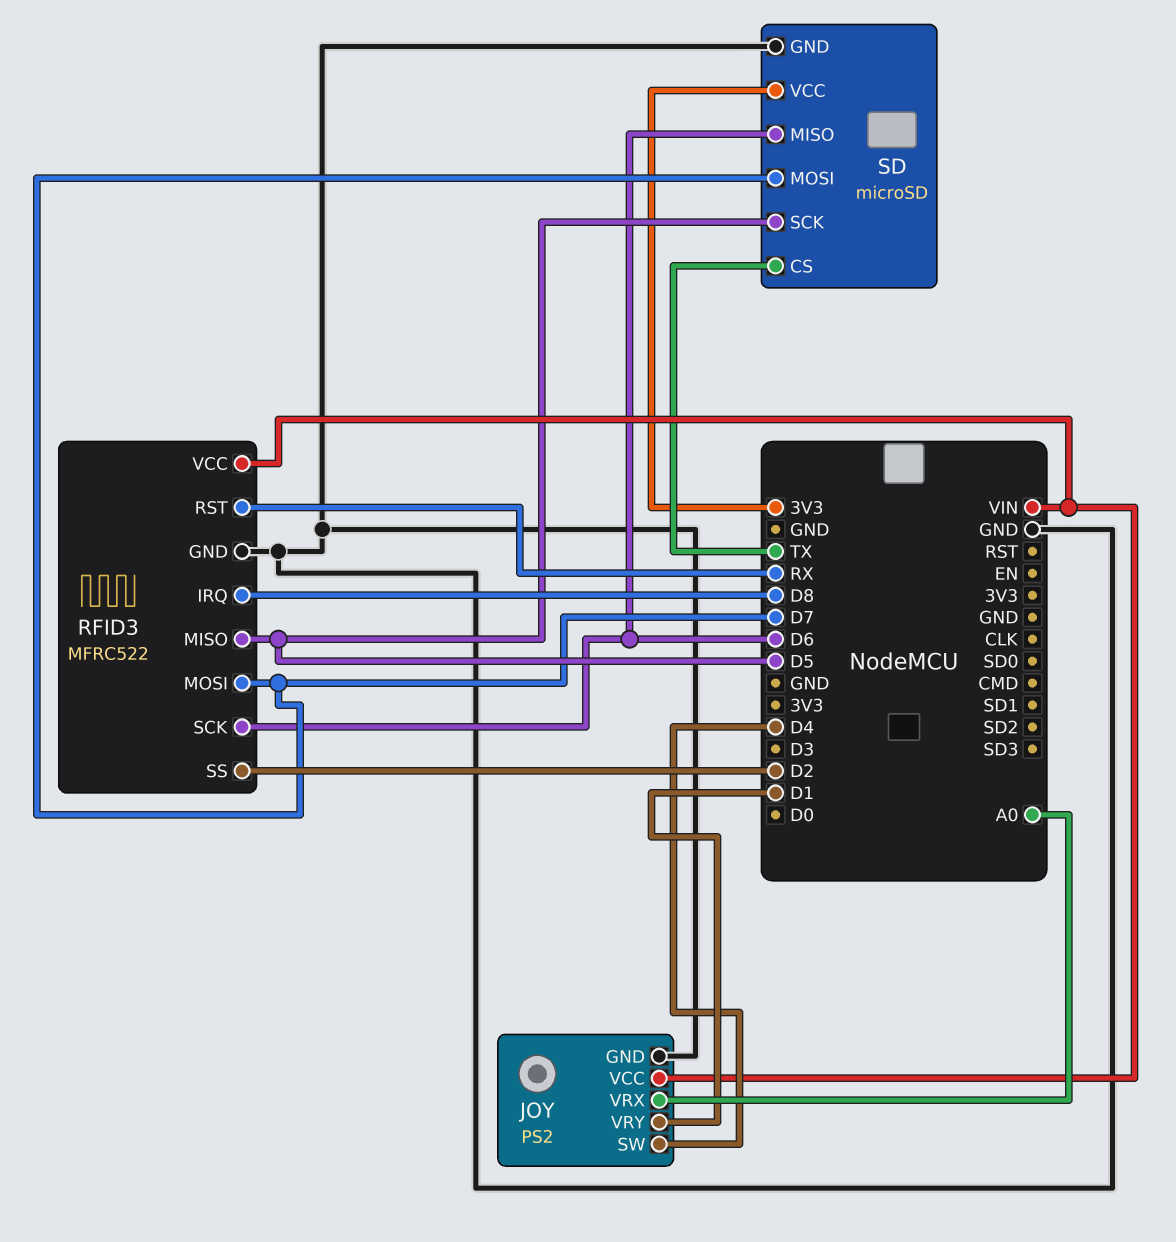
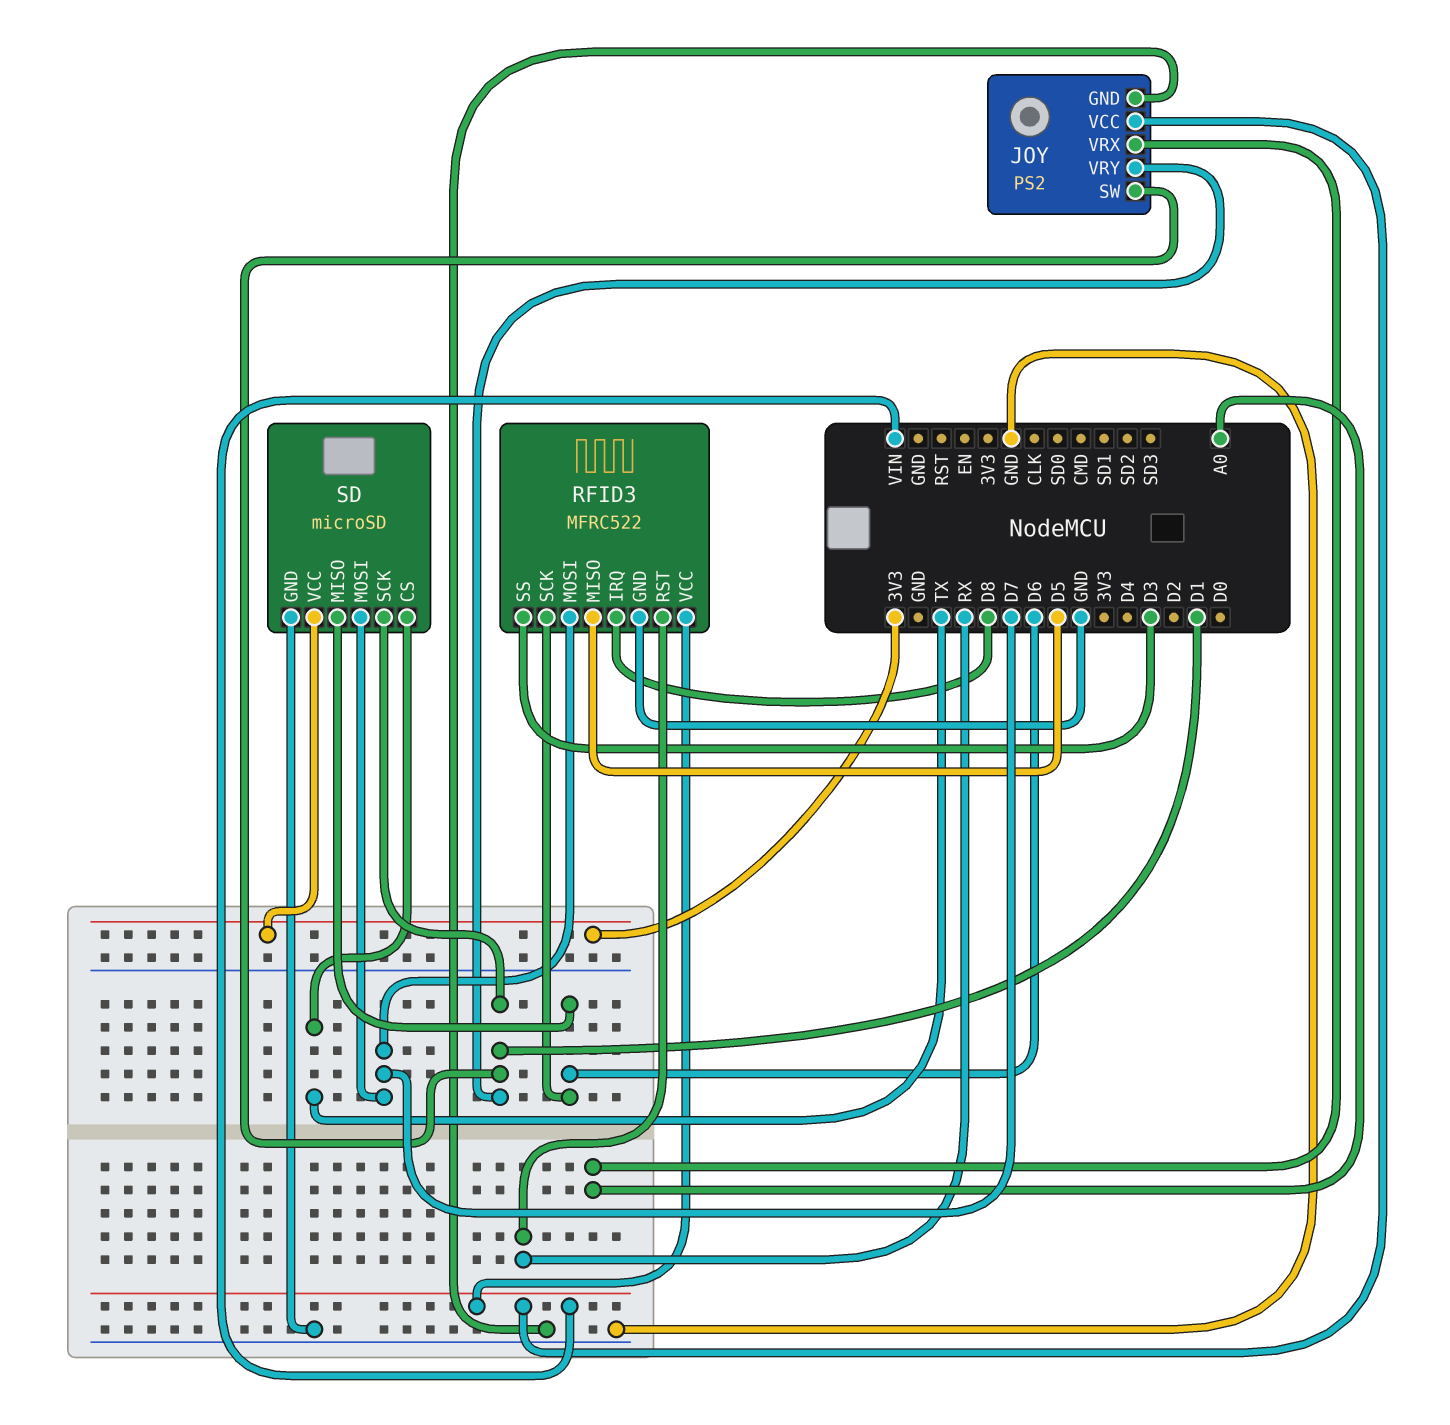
JOY pin SW: D4 -> D1
RFID3 pin SS: D2 -> D3
SD pin SCK: D5 -> D1

